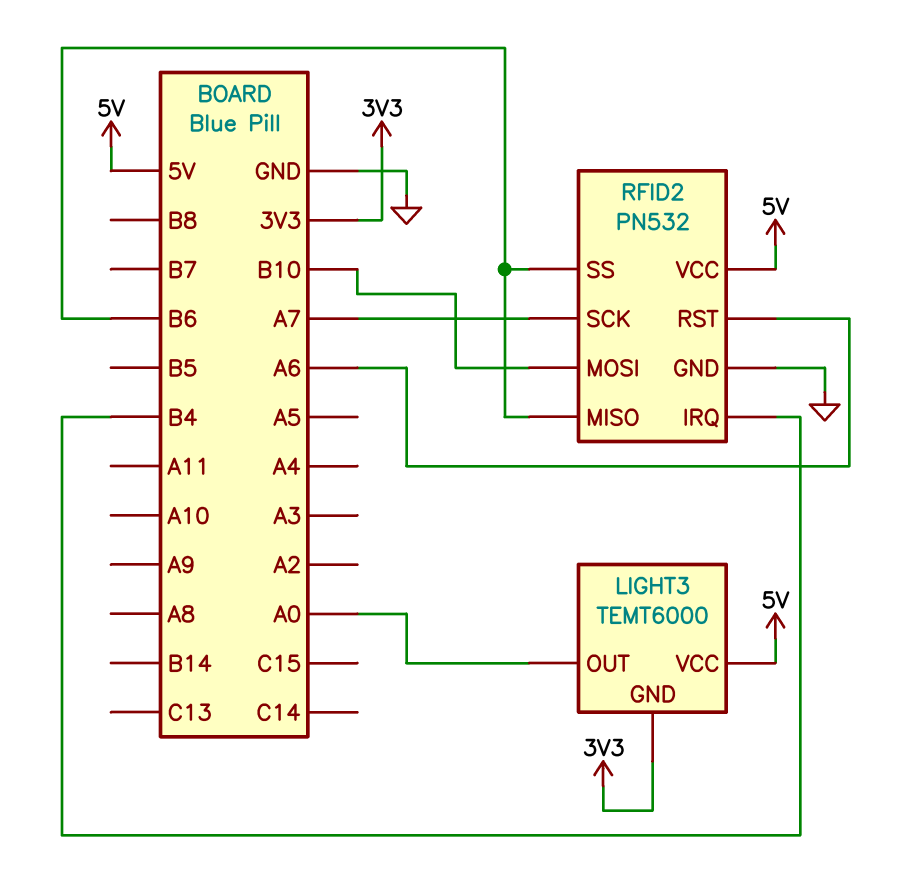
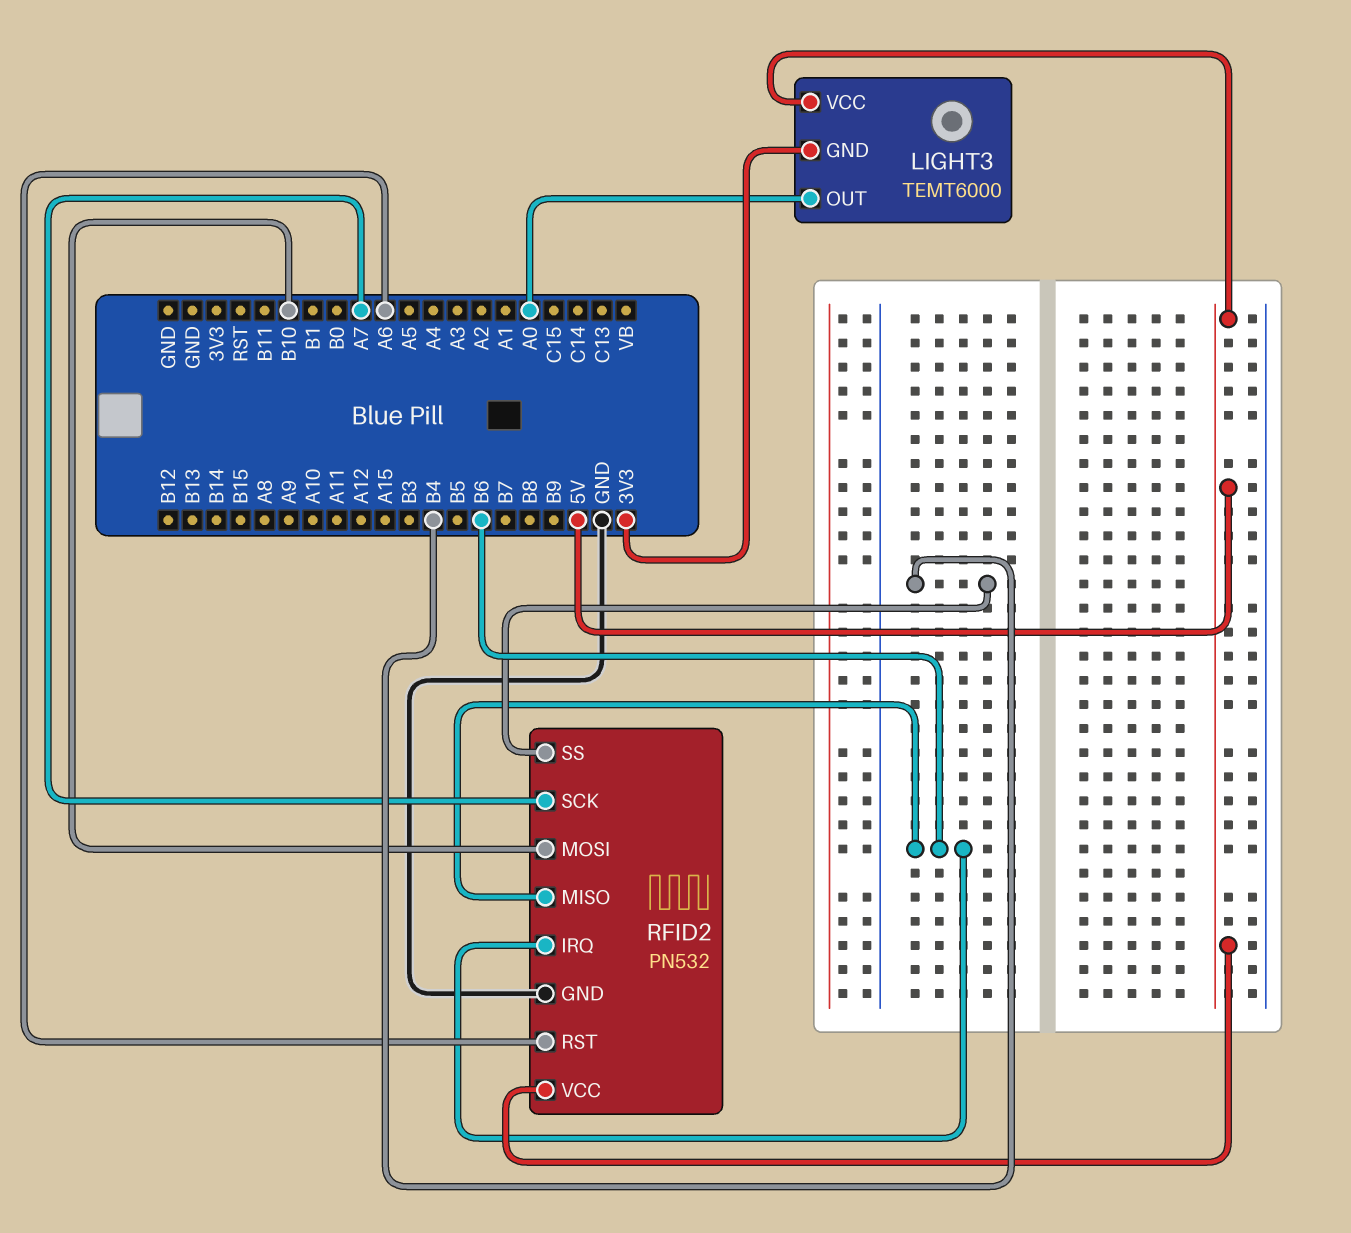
RFID2 pin IRQ: B4 -> B6
RFID2 pin SS: B6 -> B4

